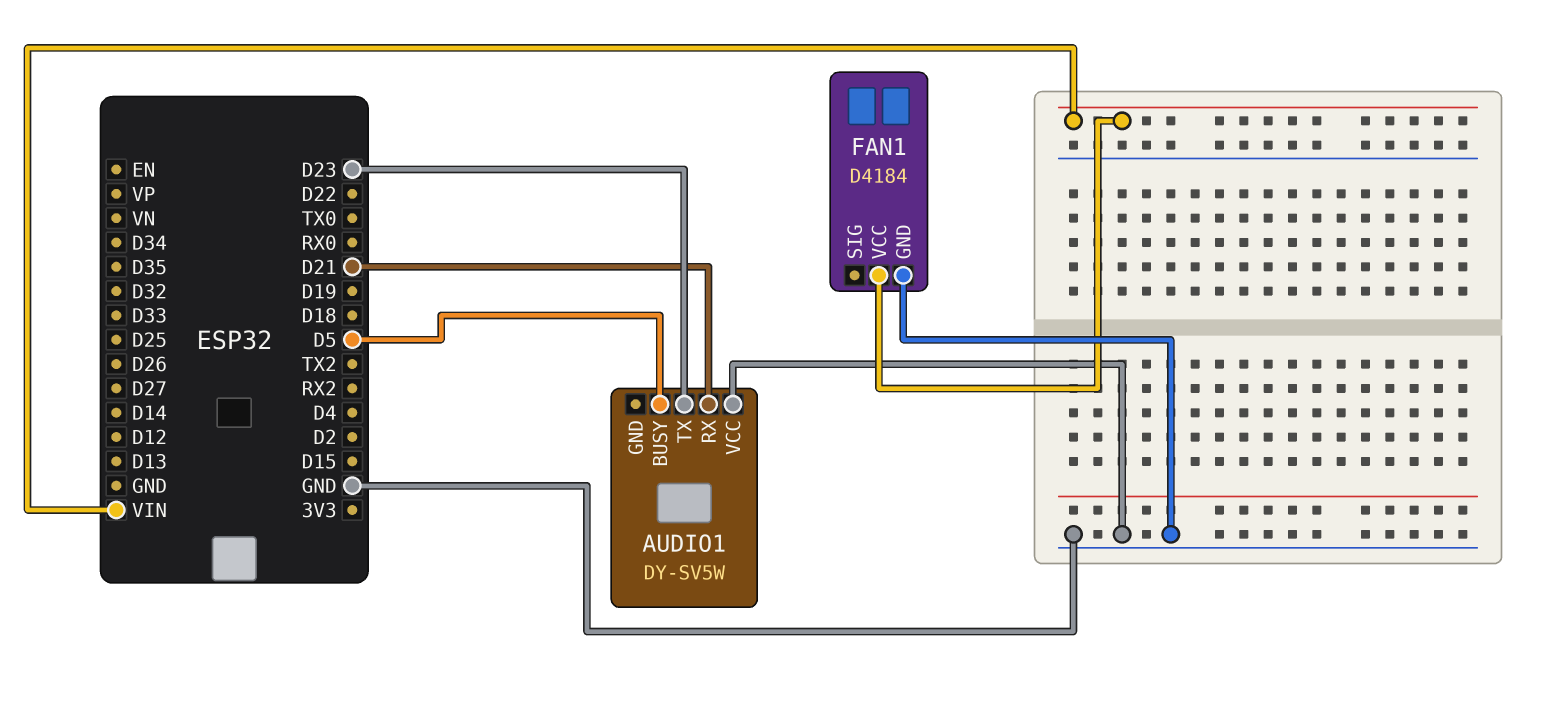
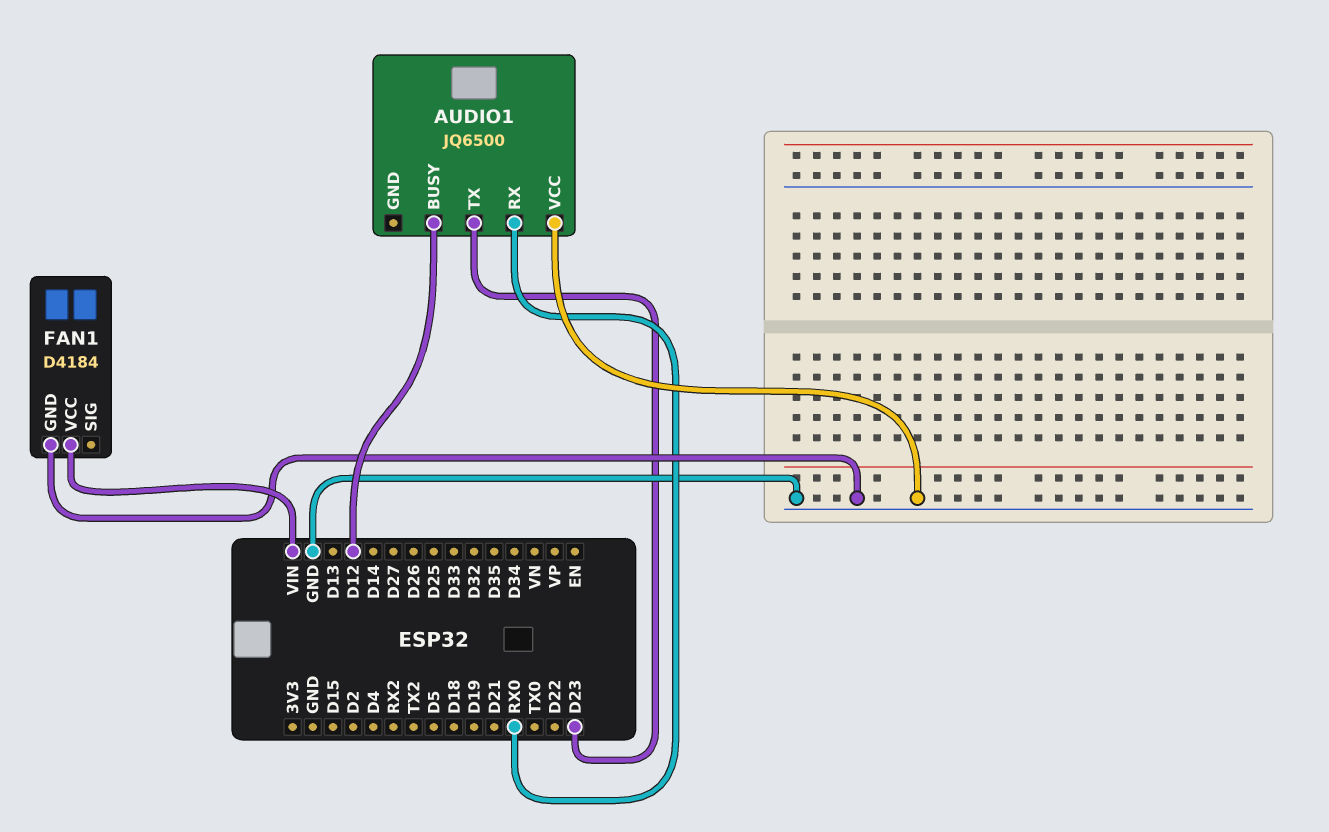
AUDIO1: DY-SV5W -> JQ6500
AUDIO1 pin BUSY: D5 -> D12
AUDIO1 pin RX: D21 -> RX0

